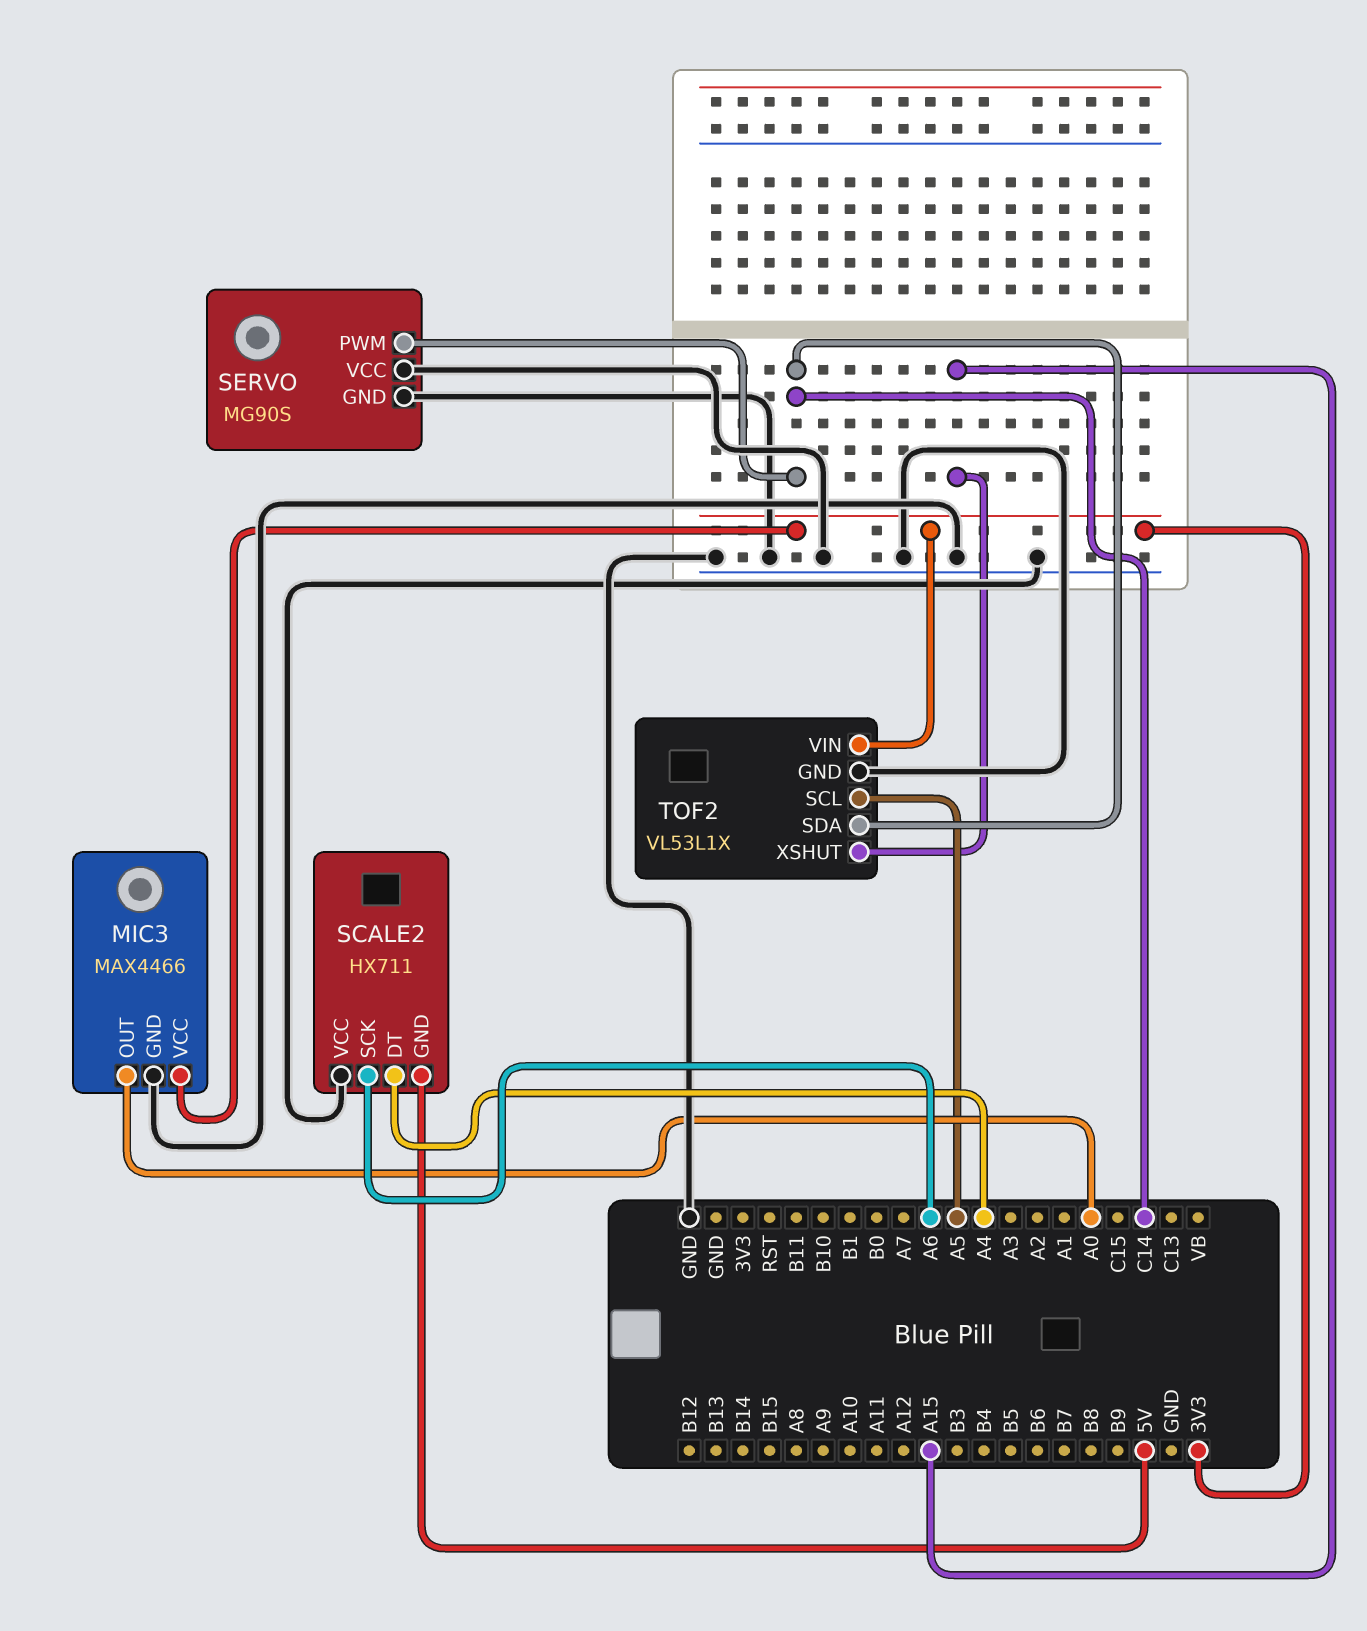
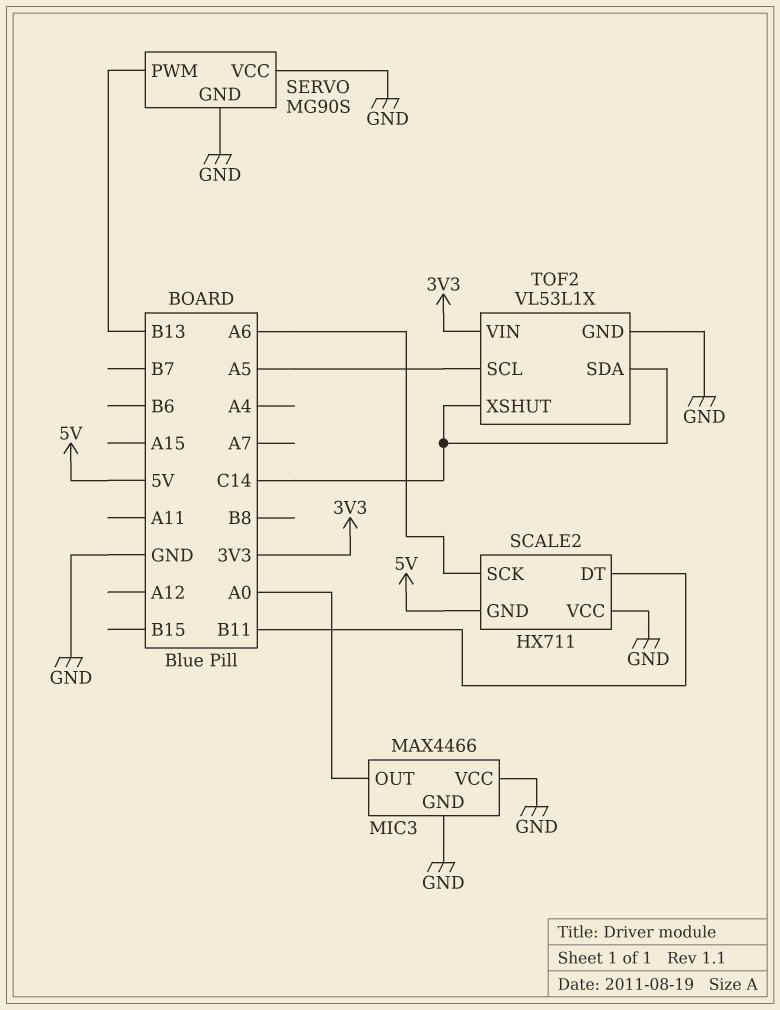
MIC3 pin VCC: 3V3 -> GND
SCALE2 pin DT: A4 -> B11
SERVO pin PWM: C14 -> B13
TOF2 pin XSHUT: A15 -> C14

